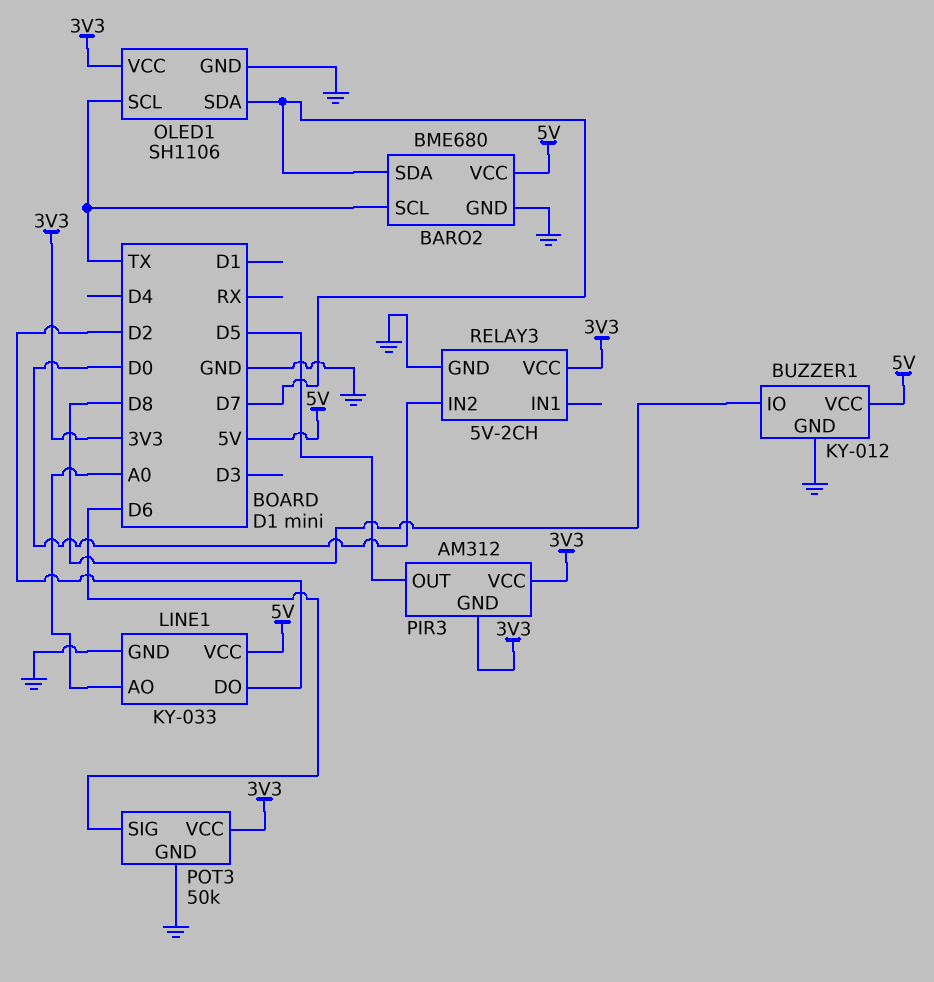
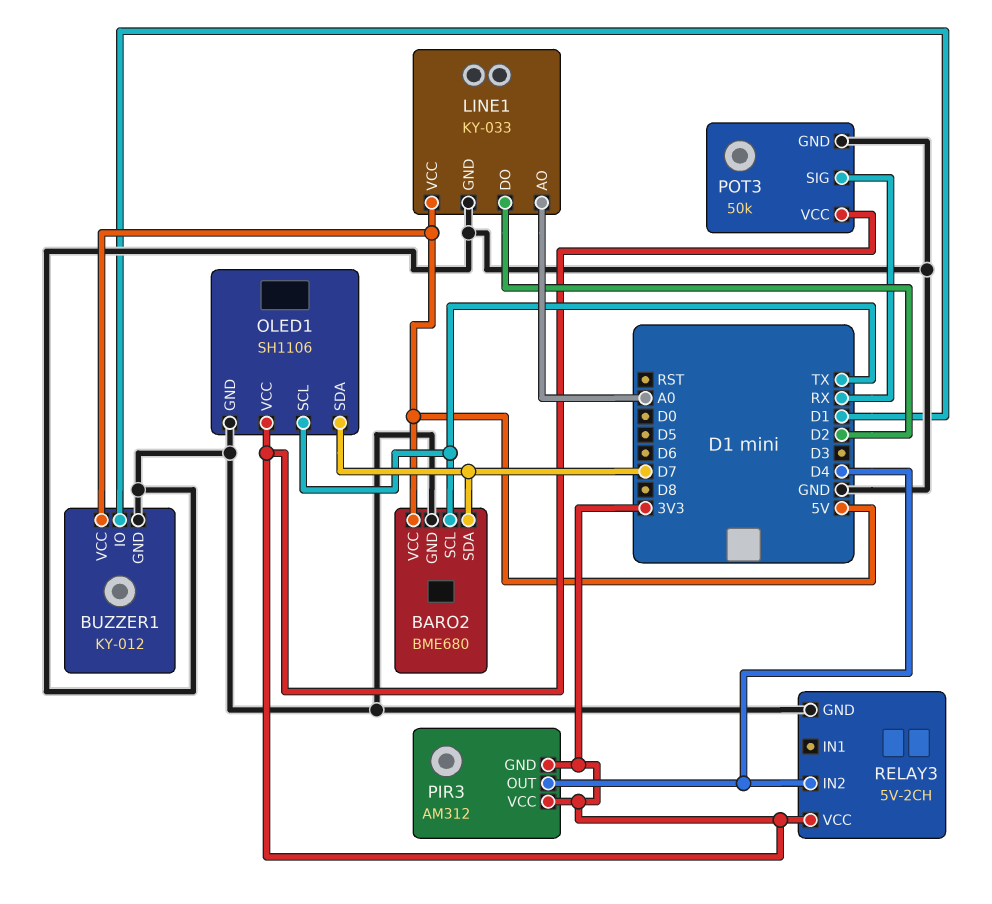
BUZZER1 pin IO: D8 -> D1
PIR3 pin OUT: D5 -> D4
POT3 pin SIG: D6 -> RX
RELAY3 pin IN2: D0 -> D4

